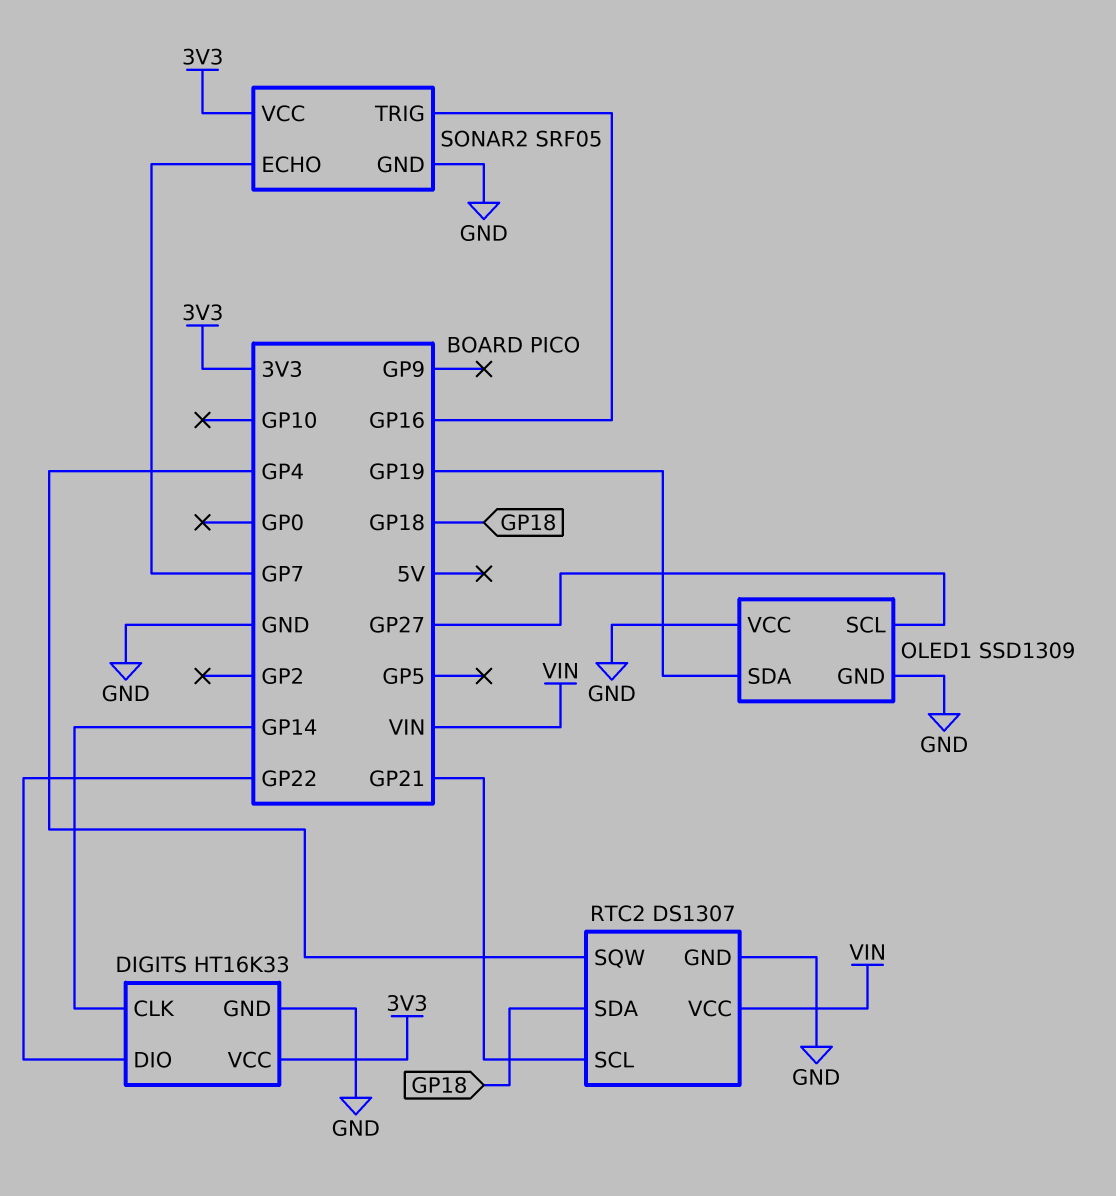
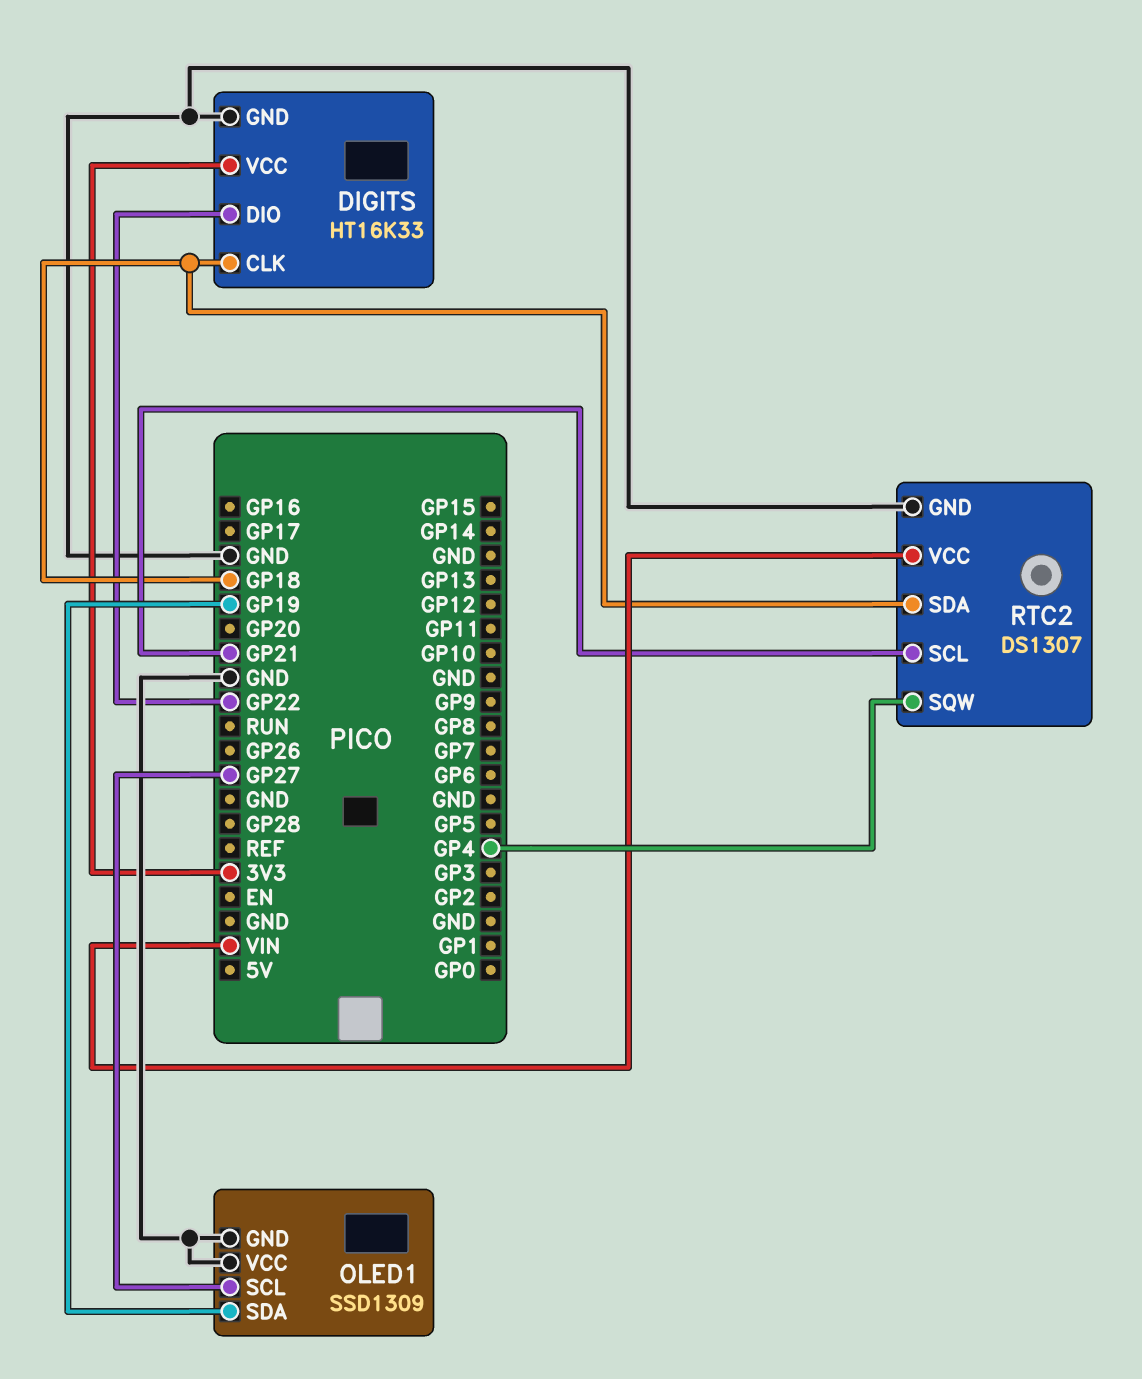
DIGITS pin CLK: GP14 -> GP18
SONAR2: SRF05 -> none
SONAR2 pin ECHO: GP7 -> none
SONAR2 pin GND: GND -> none
SONAR2 pin TRIG: GP16 -> none
SONAR2 pin VCC: 3V3 -> none

